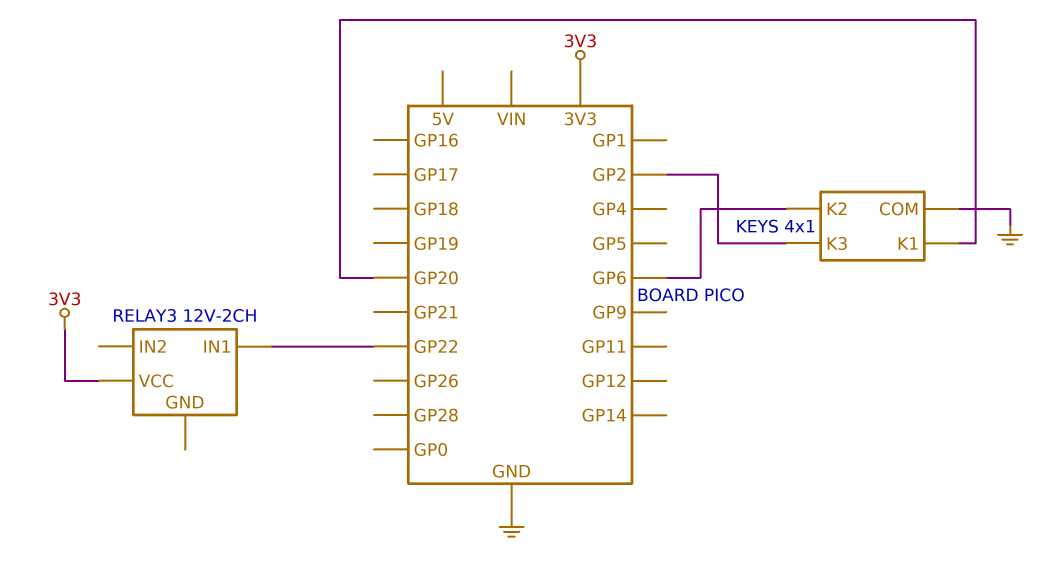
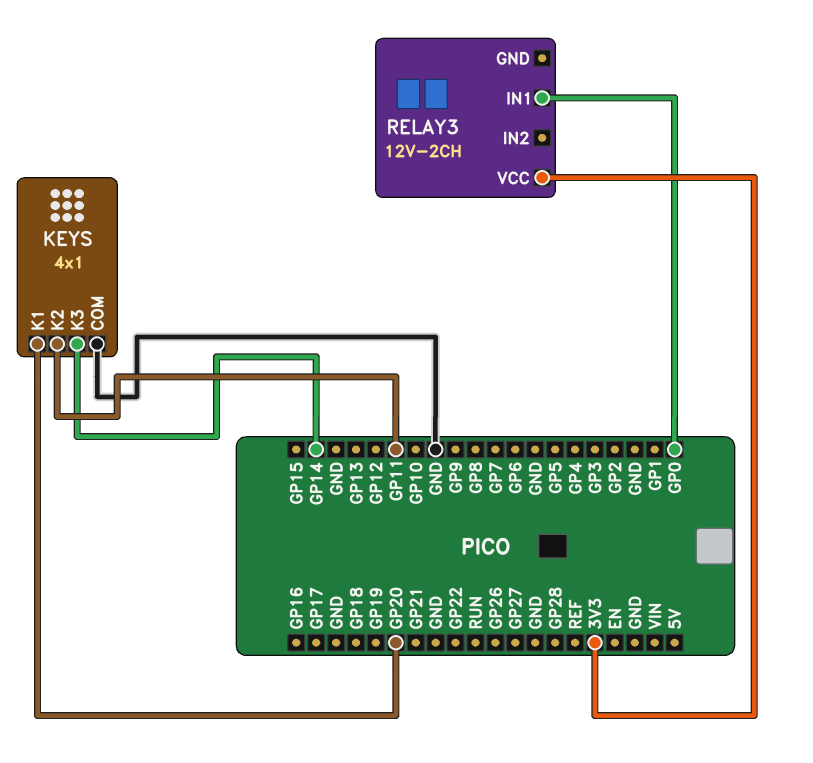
KEYS pin K2: GP6 -> GP11
KEYS pin K3: GP2 -> GP14
RELAY3 pin IN1: GP22 -> GP0

